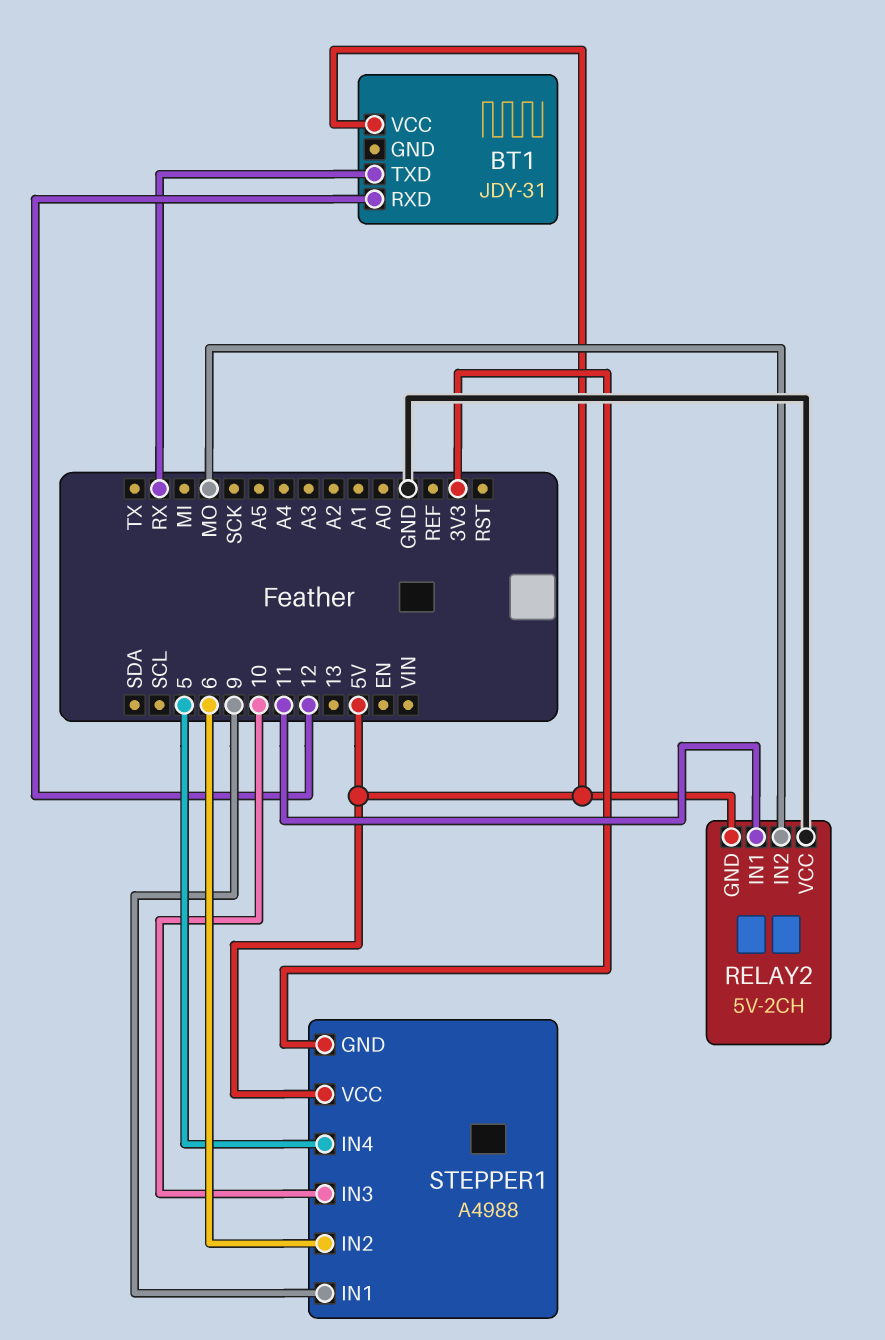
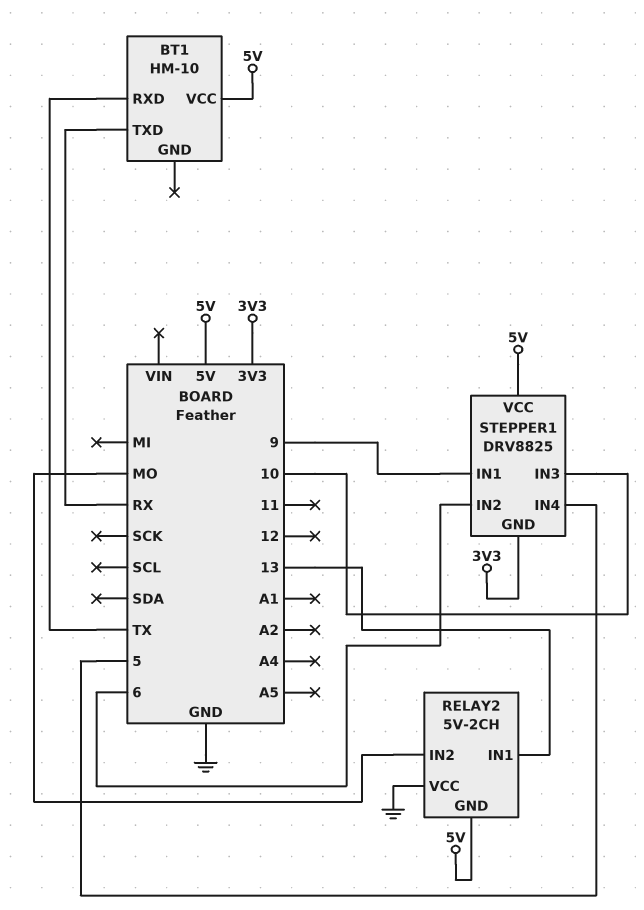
BT1: JDY-31 -> HM-10
BT1 pin RXD: 12 -> TX
RELAY2 pin IN1: 11 -> 13
STEPPER1: A4988 -> DRV8825

